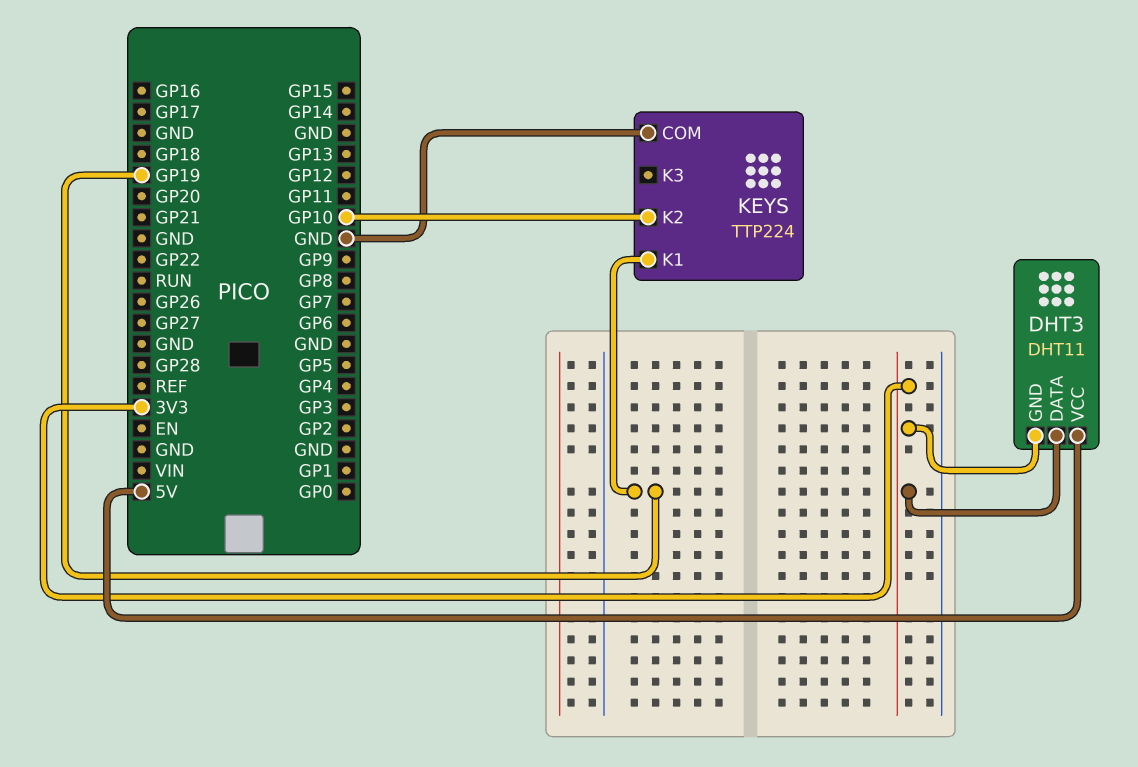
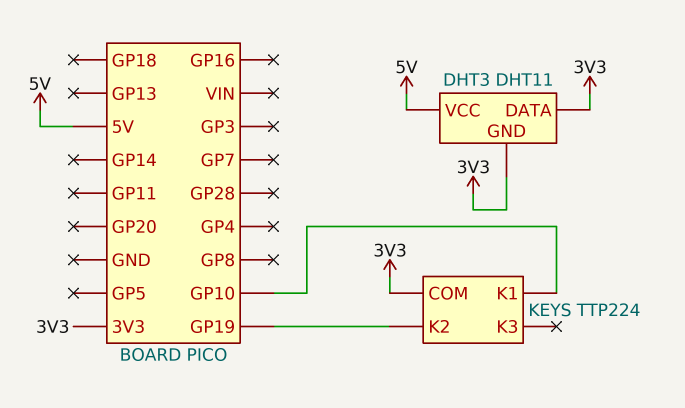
KEYS pin COM: GND -> 3V3
KEYS pin K1: GP19 -> GP10
KEYS pin K2: GP10 -> GP19

